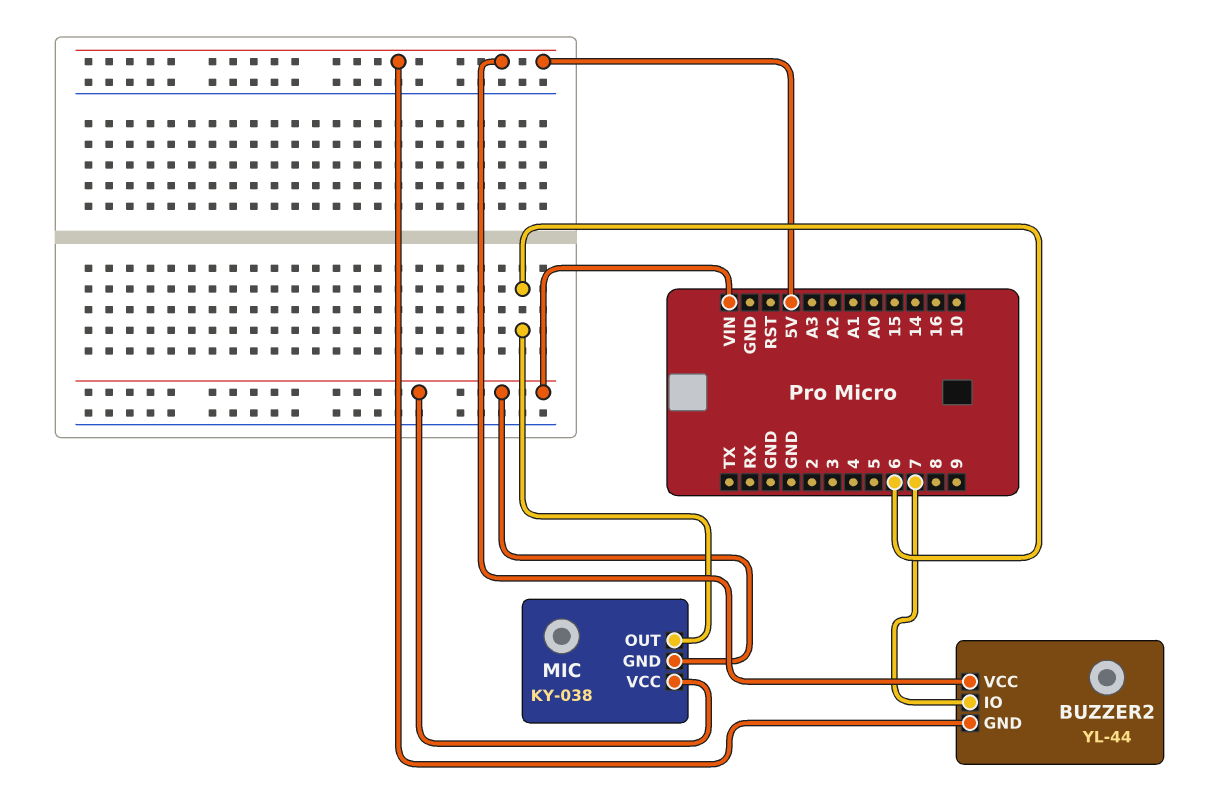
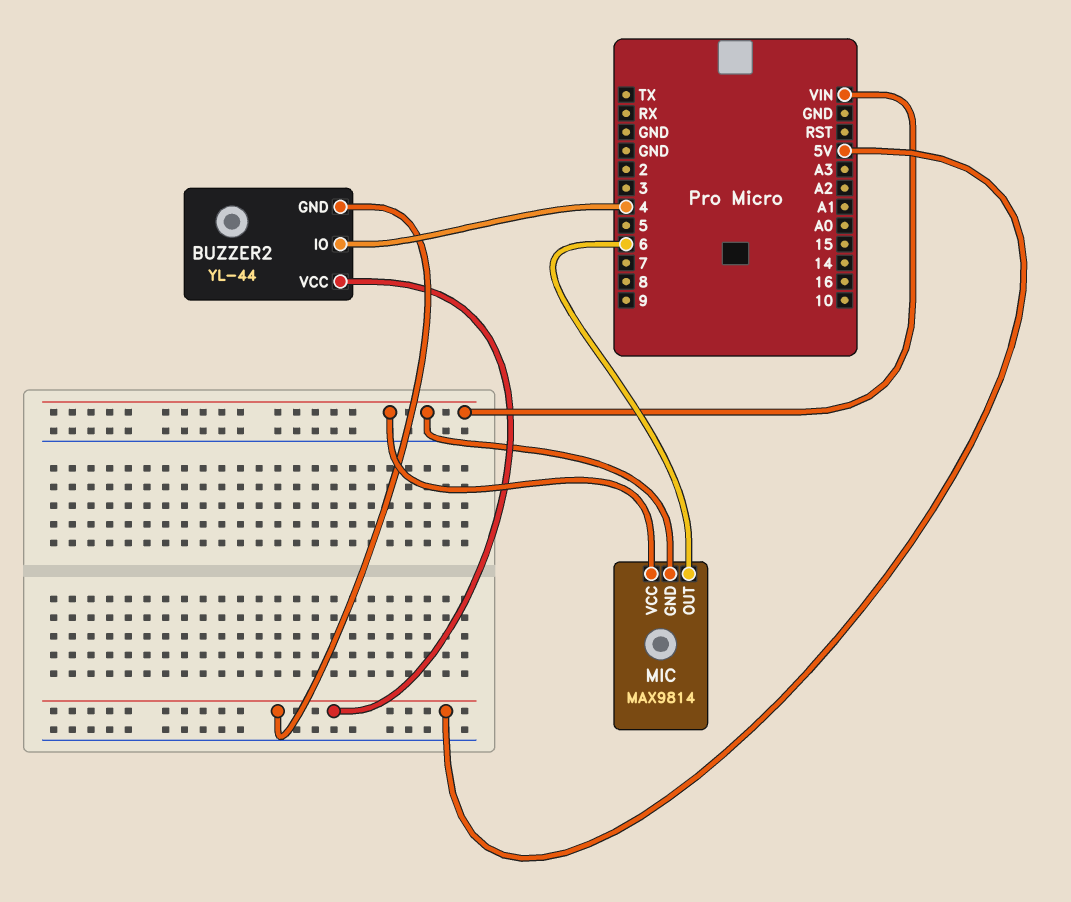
BUZZER2 pin IO: 7 -> 4
MIC: KY-038 -> MAX9814

